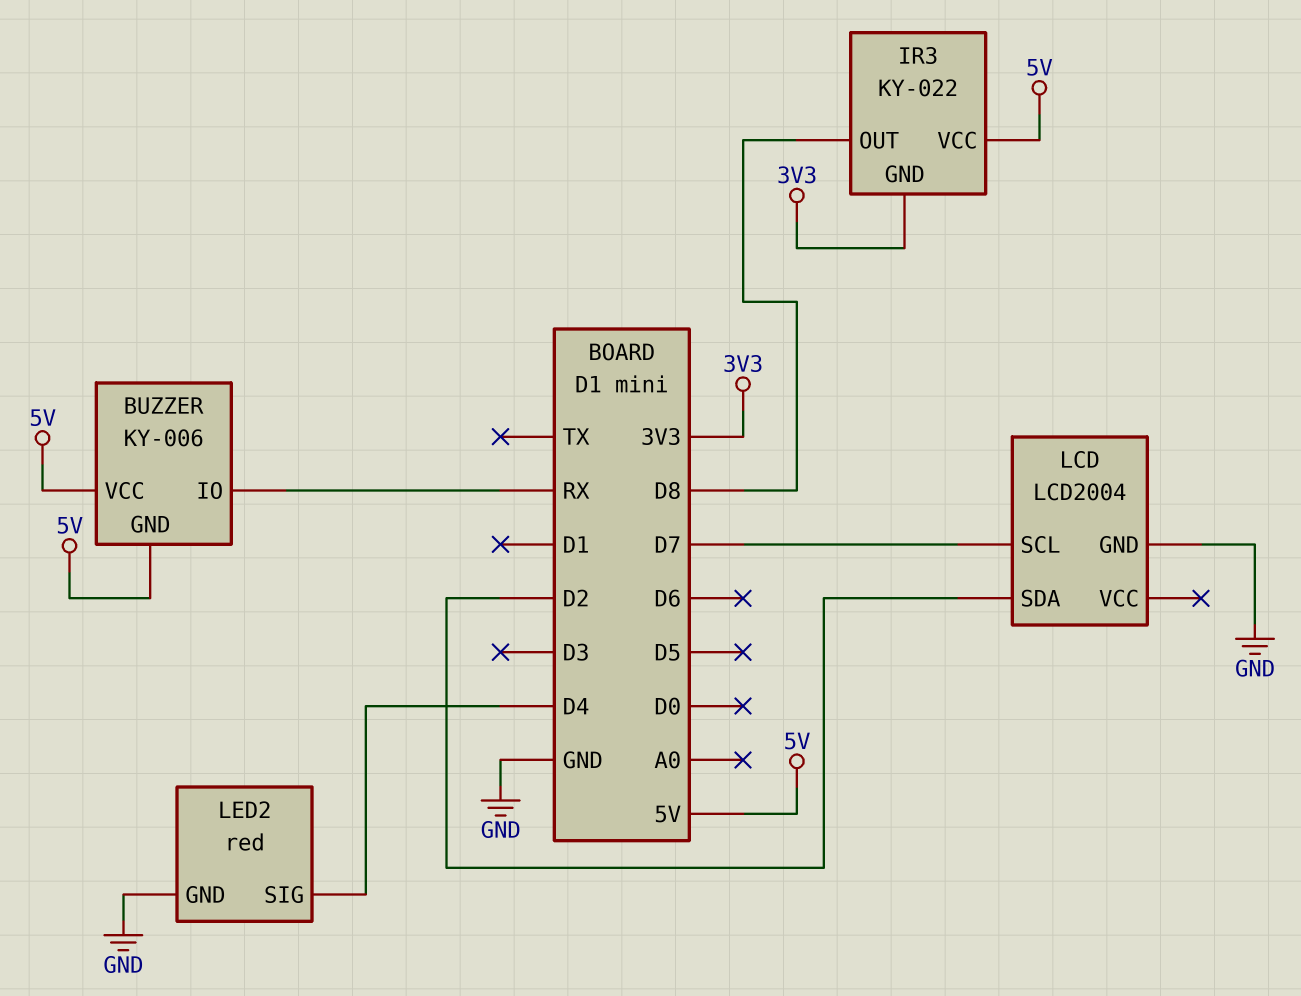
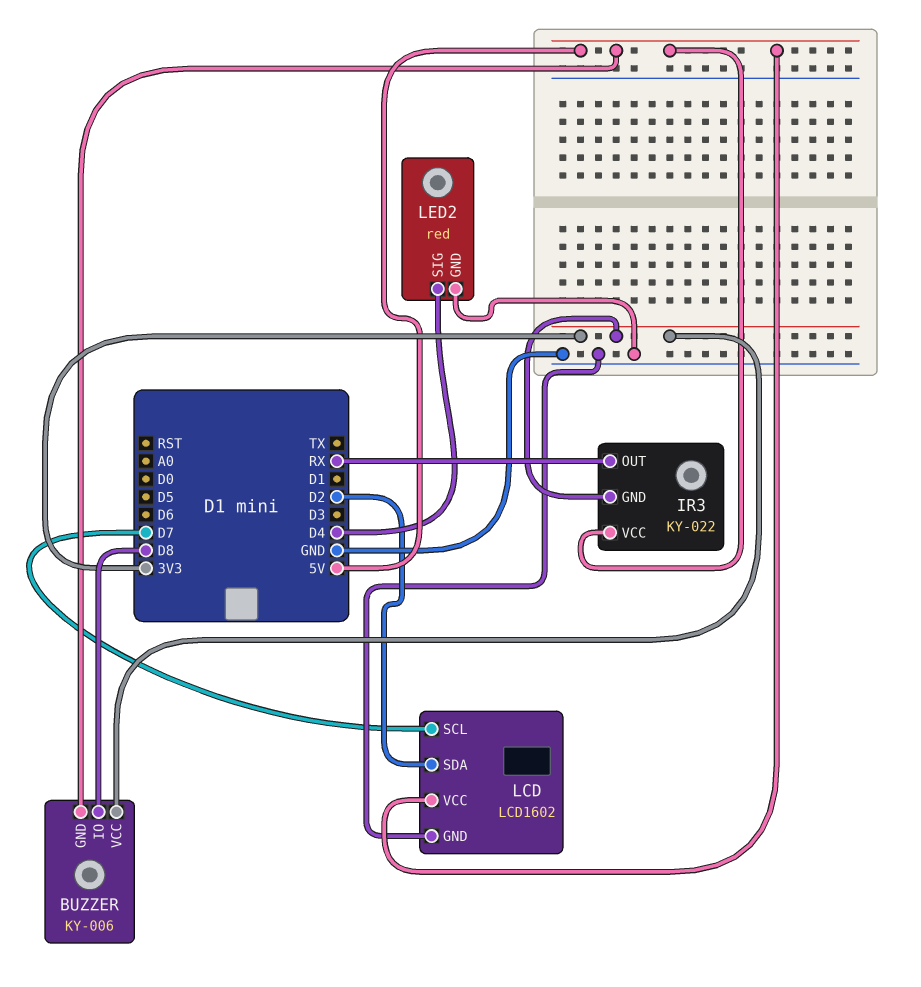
BUZZER pin IO: RX -> D8
BUZZER pin VCC: 5V -> 3V3
IR3 pin OUT: D8 -> RX
LCD: LCD2004 -> LCD1602
LCD pin VCC: none -> 5V

